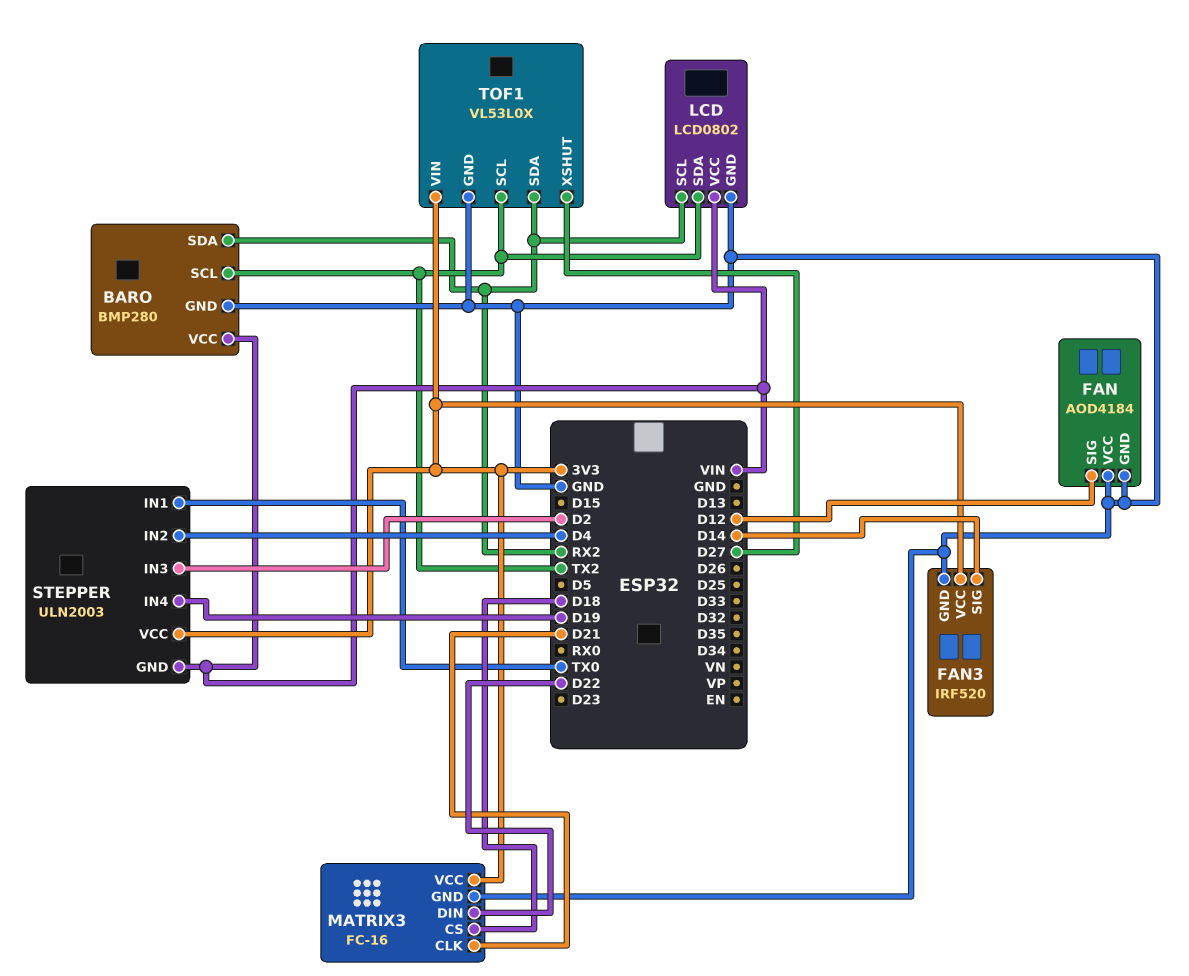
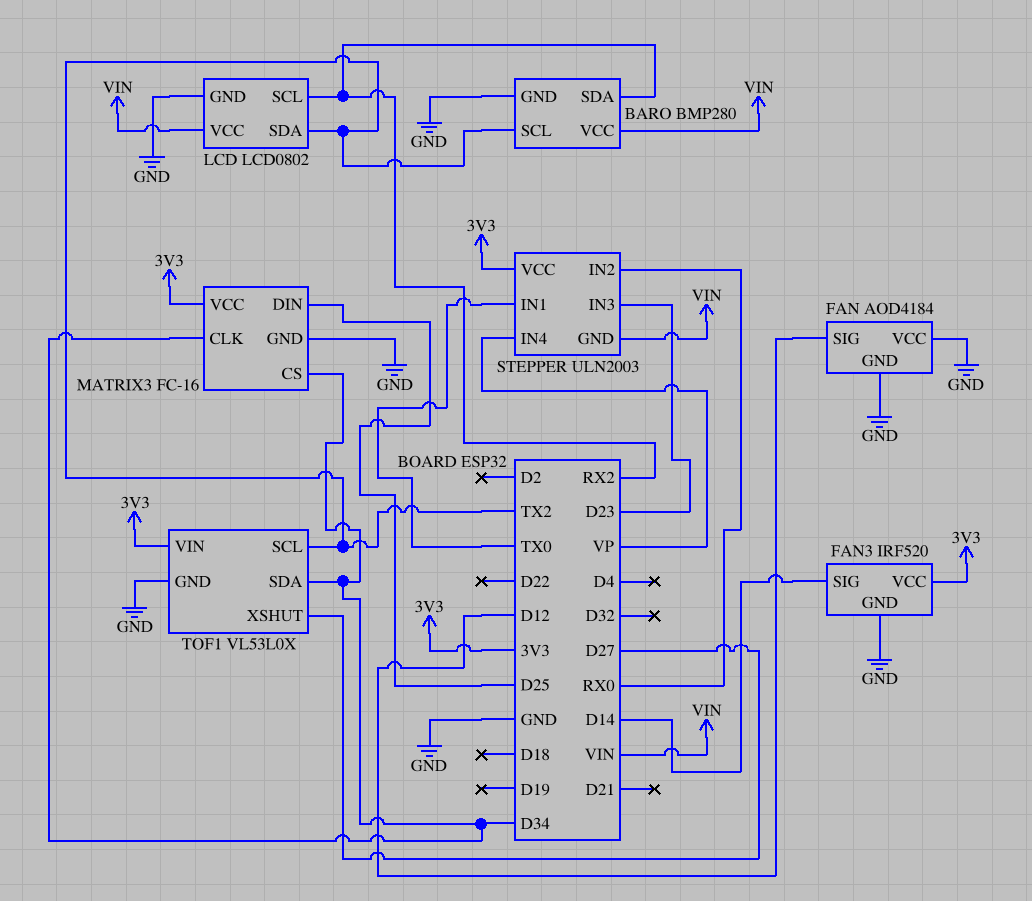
MATRIX3 pin CLK: D21 -> D34
MATRIX3 pin CS: D18 -> D34
MATRIX3 pin DIN: D22 -> D25
STEPPER pin IN2: D4 -> RX0
STEPPER pin IN3: D2 -> D23
STEPPER pin IN4: D19 -> VP
TOF1 pin SDA: RX2 -> D34

